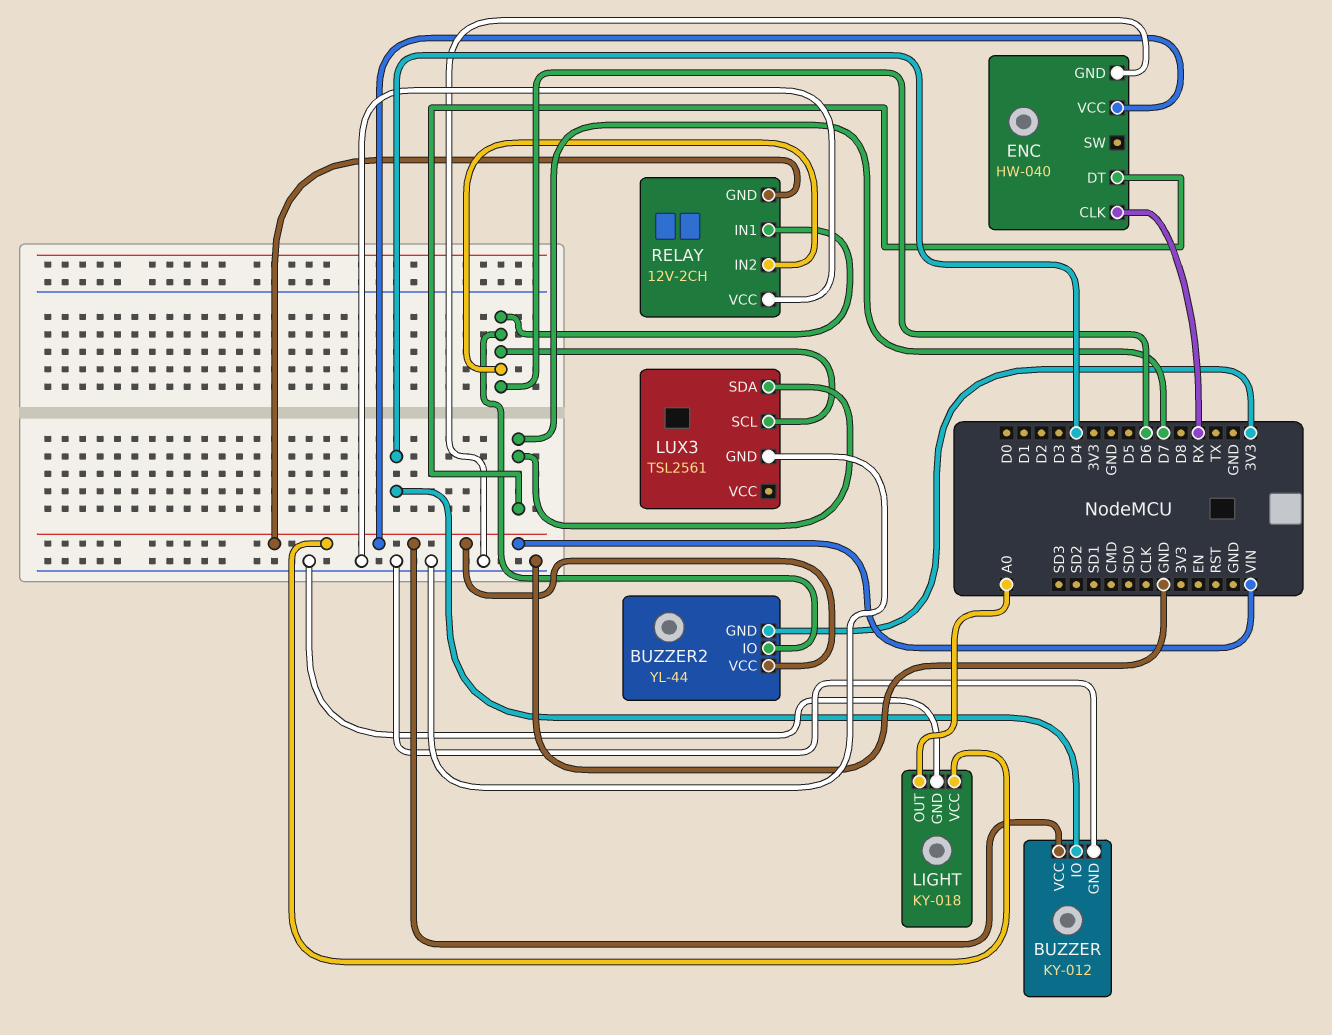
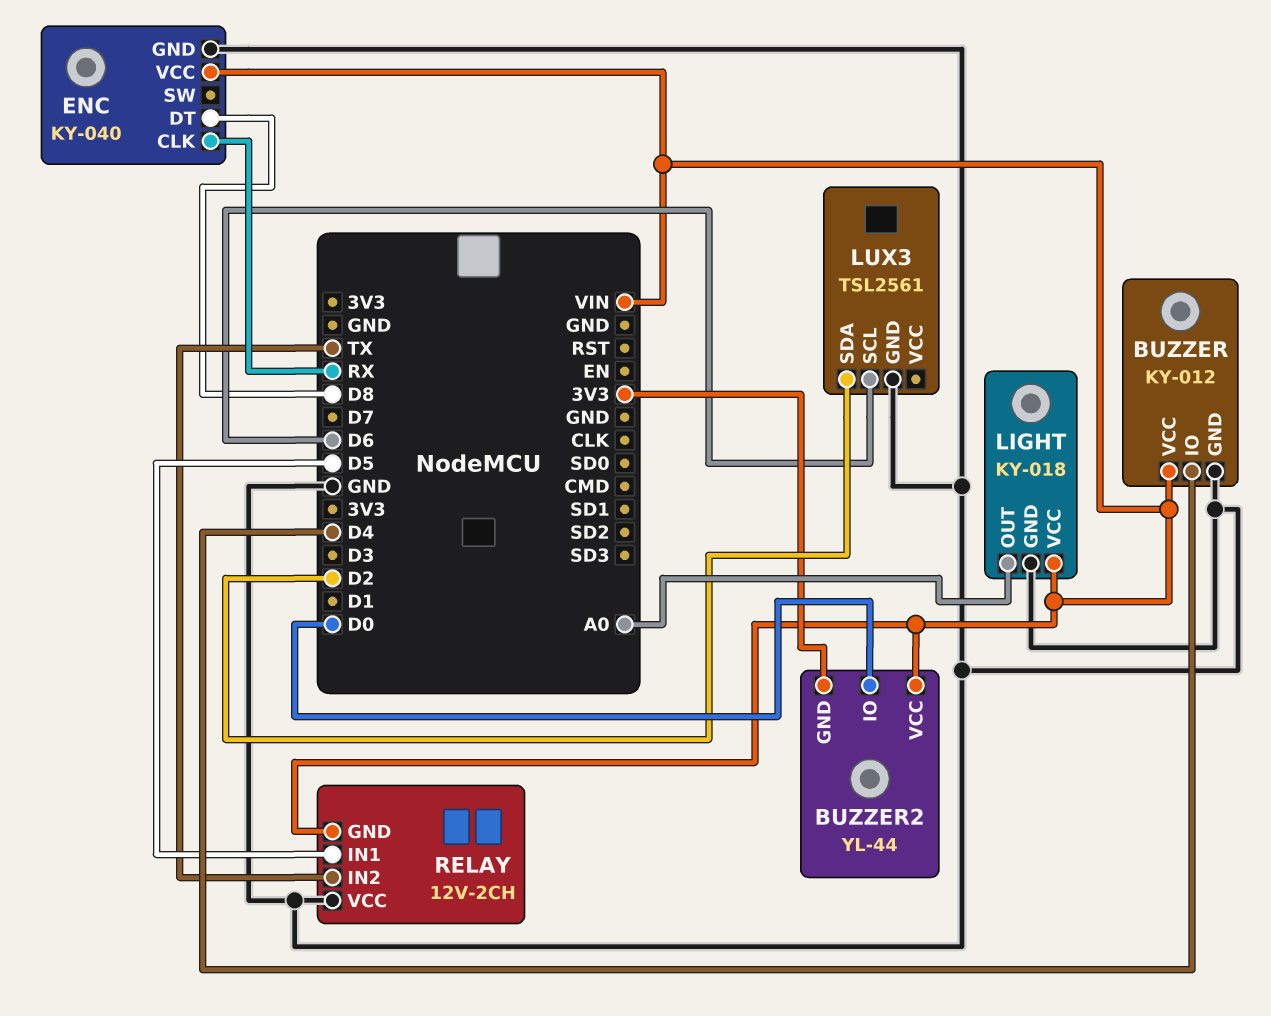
BUZZER2 pin IO: D6 -> D0
ENC: HW-040 -> KY-040
ENC pin DT: D7 -> D8
LUX3 pin SDA: D7 -> D2
RELAY pin IN1: D6 -> D5
RELAY pin IN2: D6 -> TX

